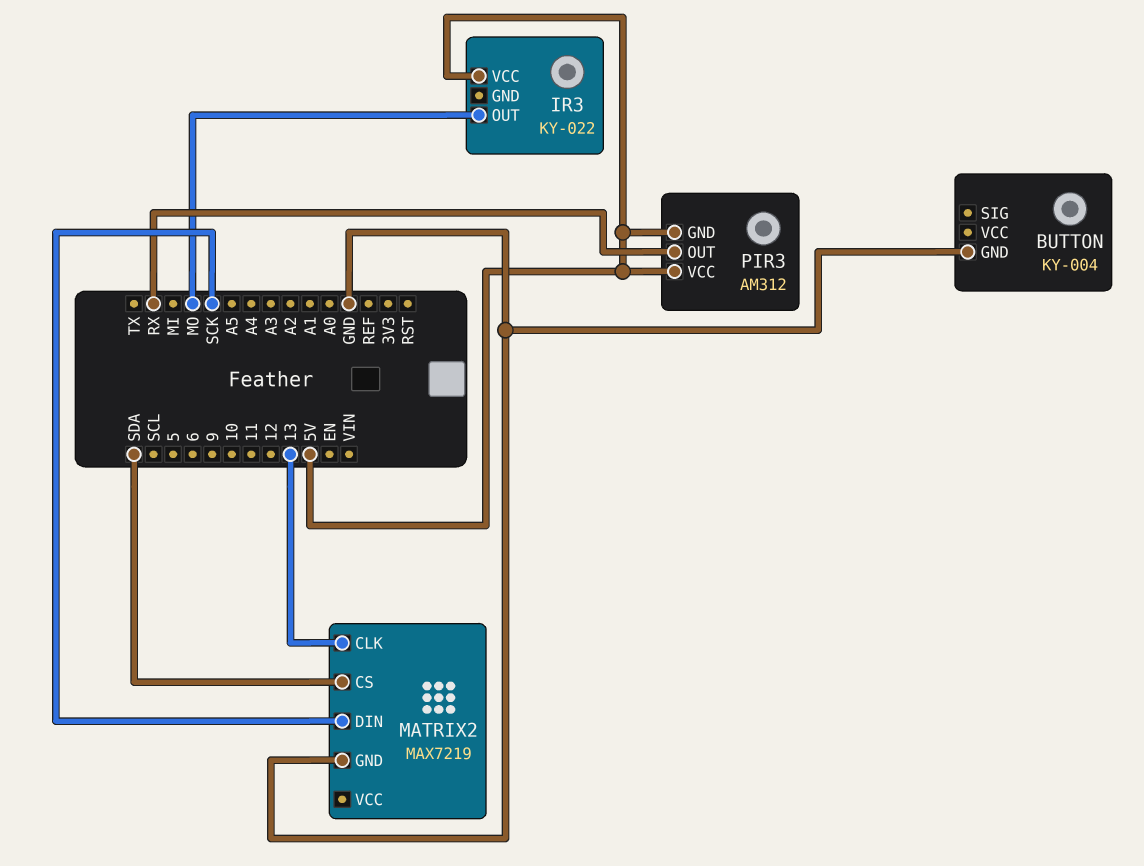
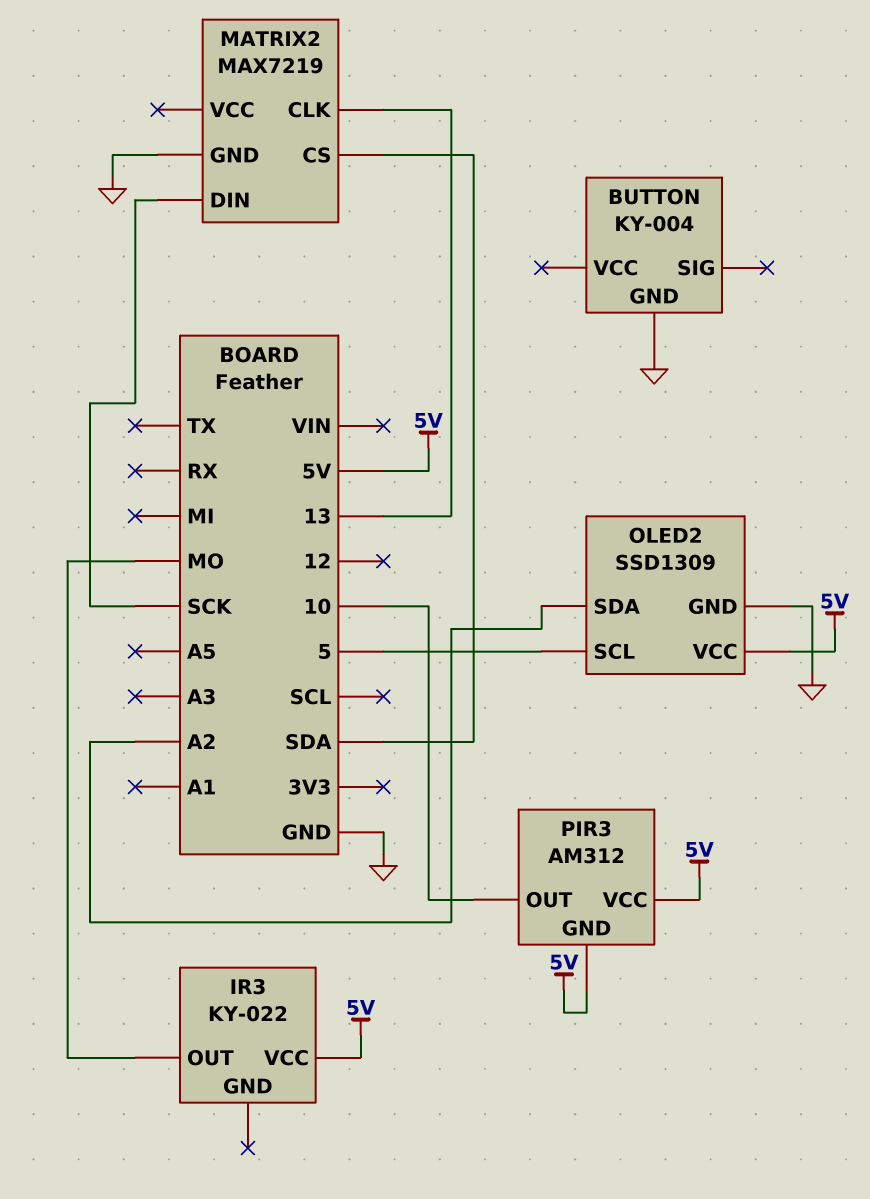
OLED2: none -> SSD1309
OLED2 pin GND: none -> GND
OLED2 pin SCL: none -> 5
OLED2 pin SDA: none -> A2
OLED2 pin VCC: none -> 5V
PIR3 pin OUT: RX -> 10

